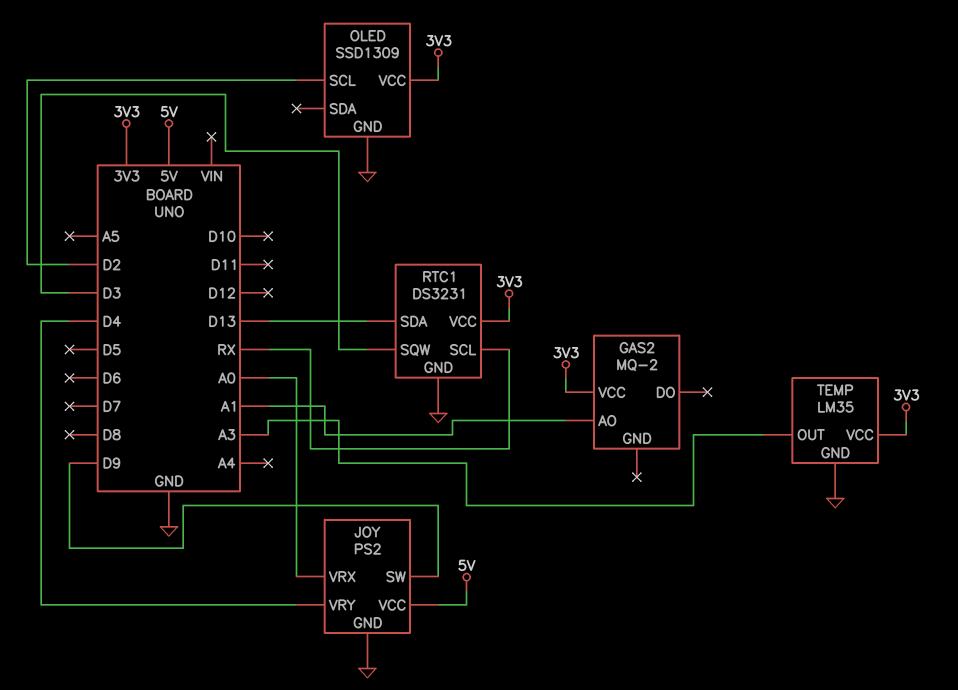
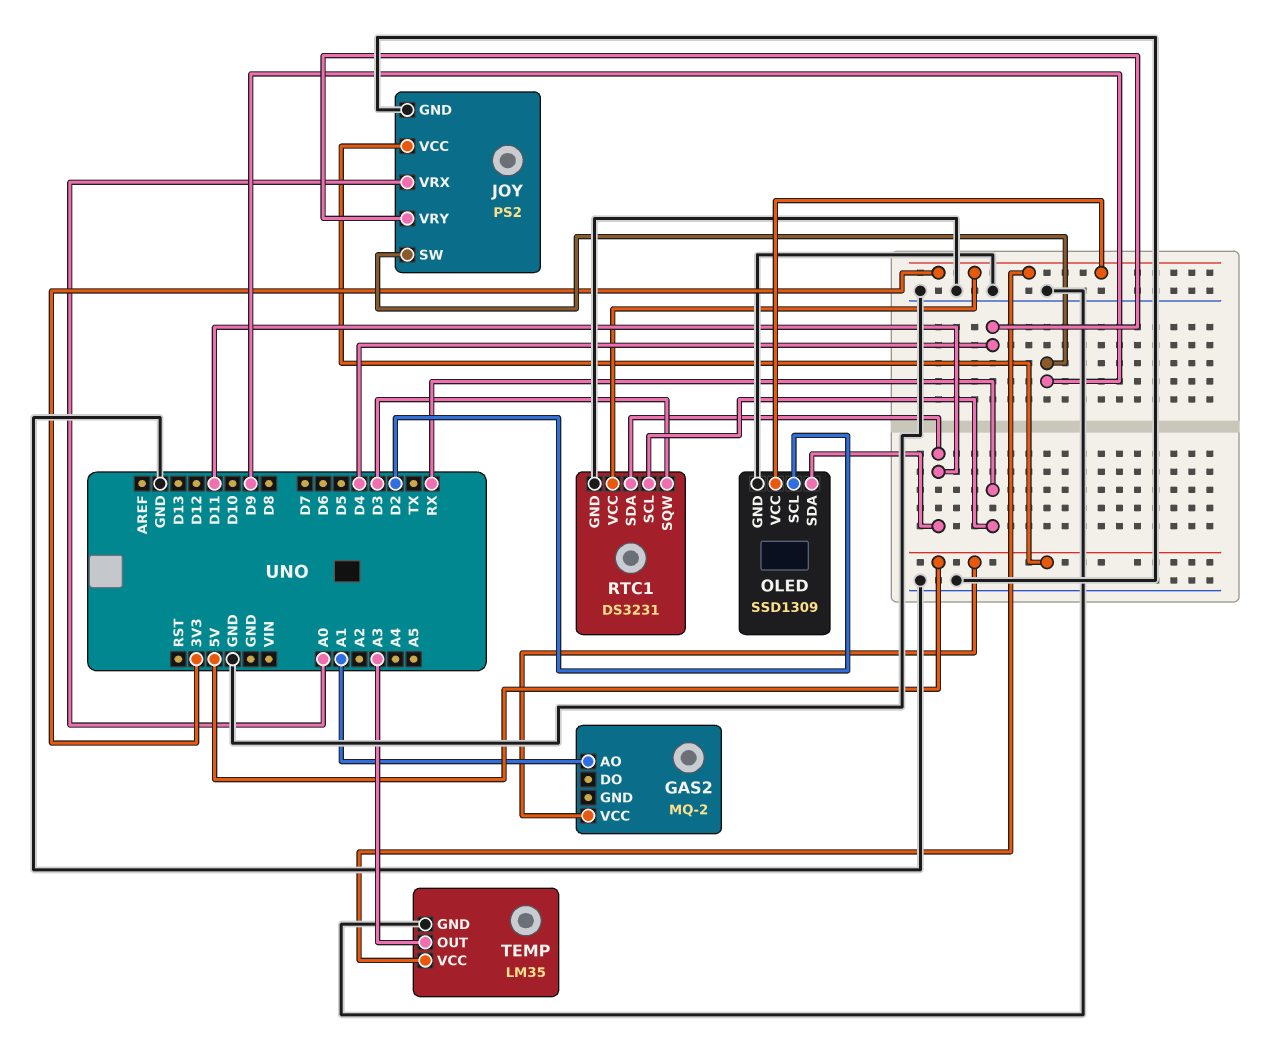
GAS2 pin VCC: 3V3 -> 5V
OLED pin SDA: none -> D11
RTC1 pin SDA: D13 -> D11

